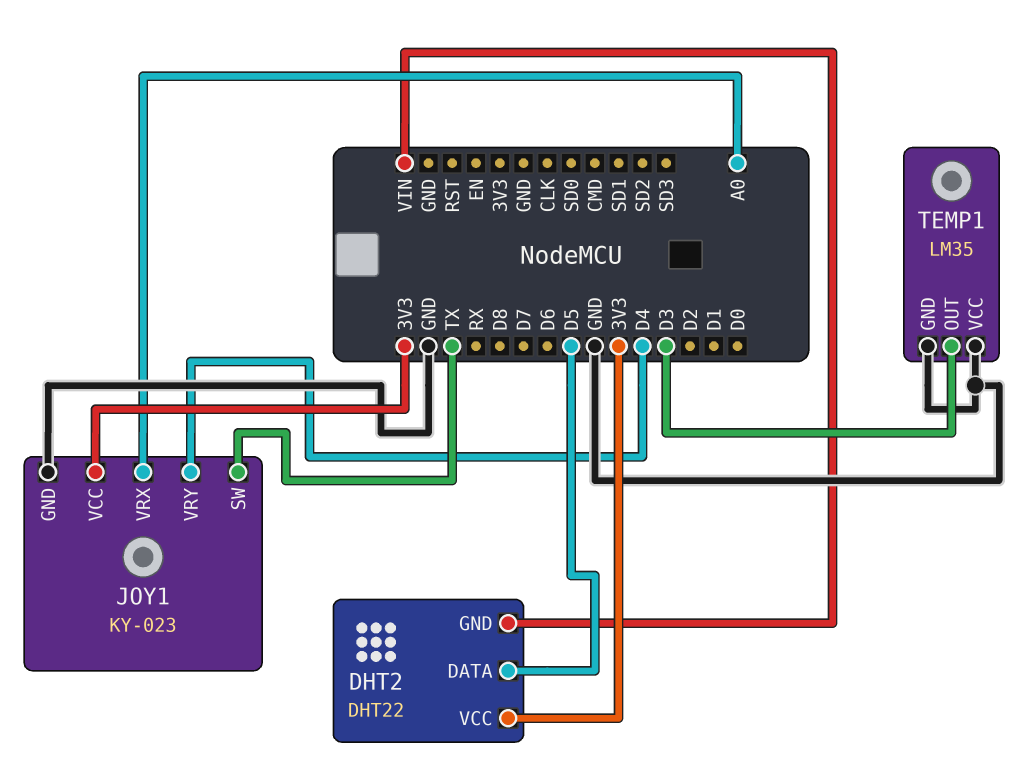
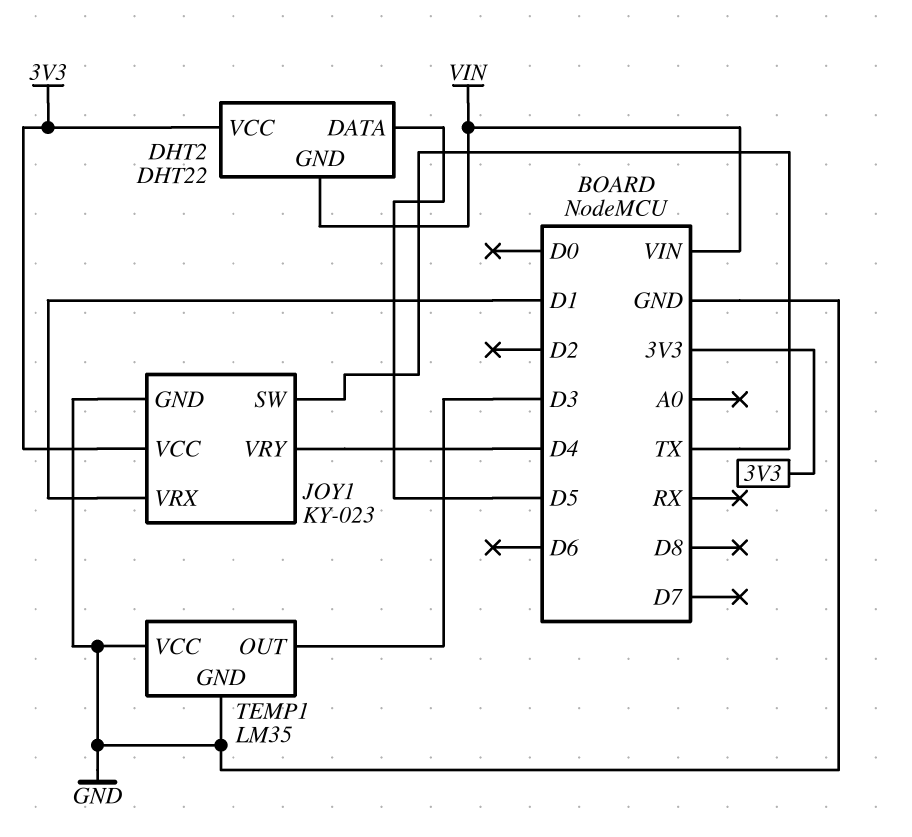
JOY1 pin VRX: A0 -> D1

